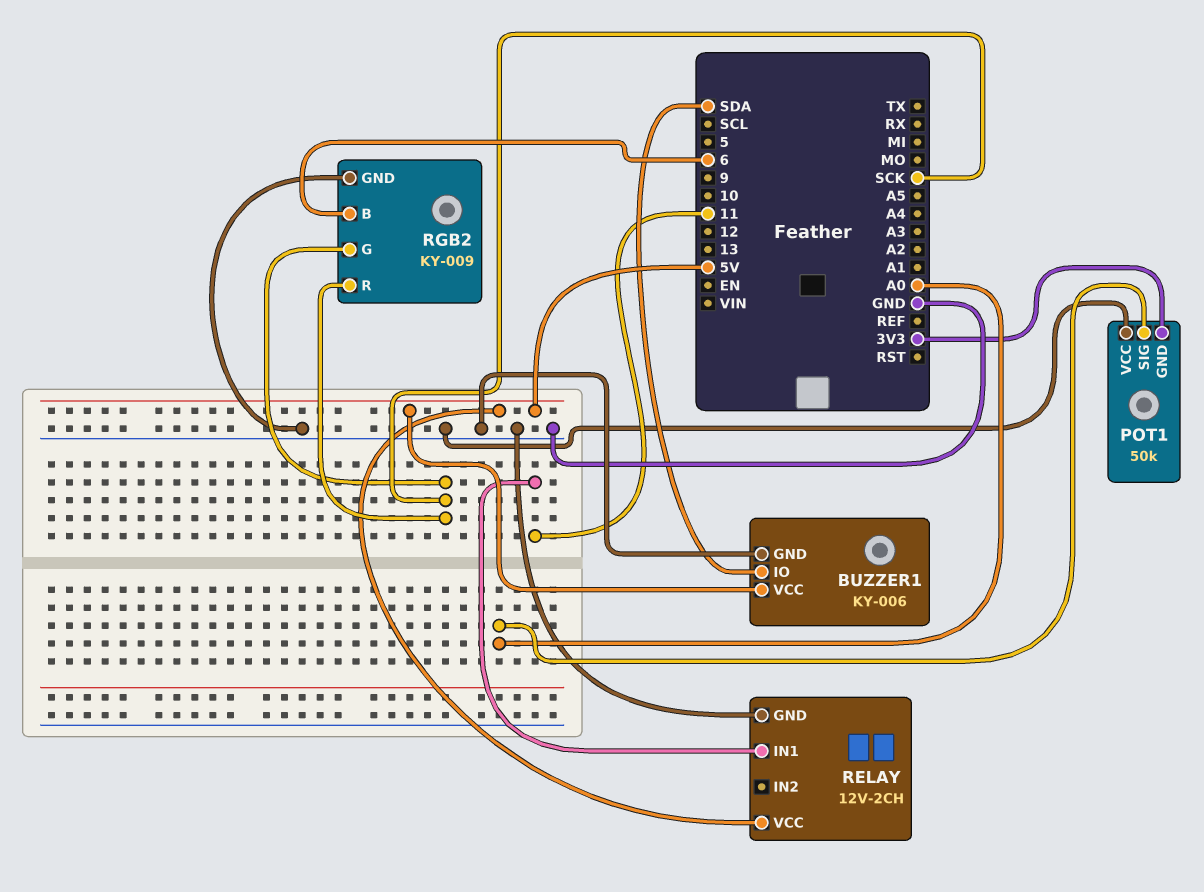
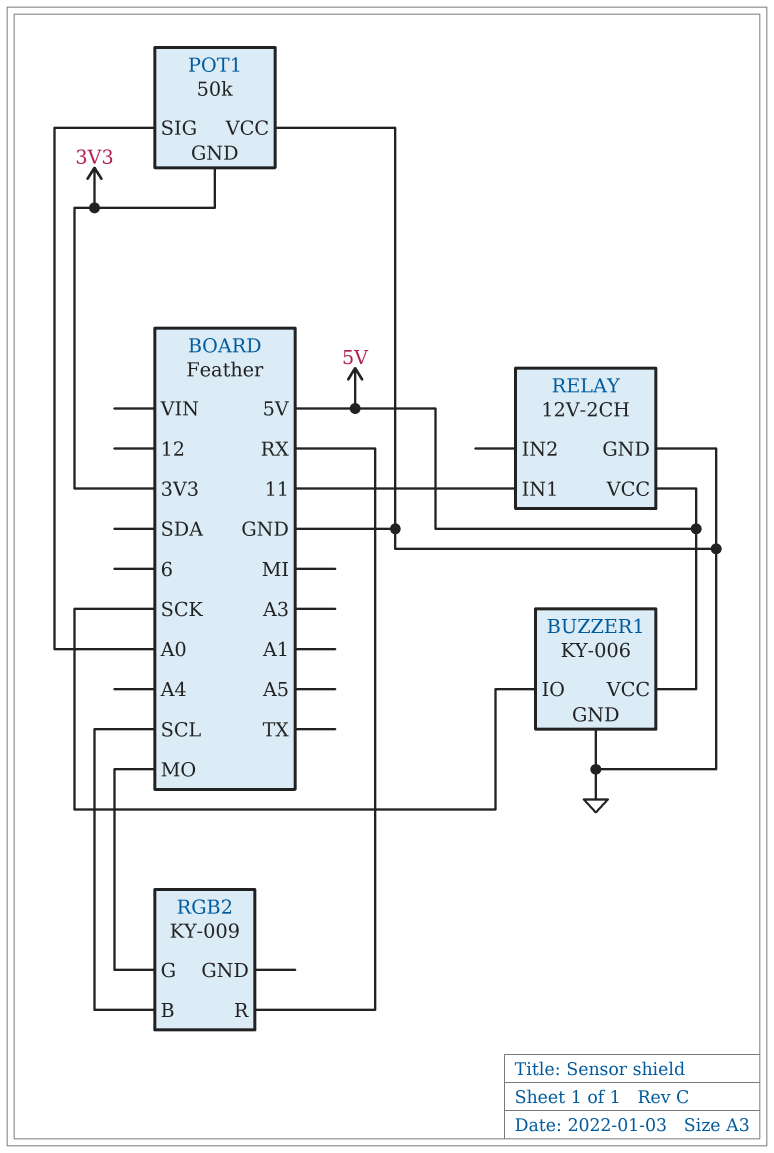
BUZZER1 pin IO: SDA -> SCK
RGB2 pin B: 6 -> SCL
RGB2 pin G: SCK -> MO
RGB2 pin GND: GND -> none
RGB2 pin R: SCK -> RX

